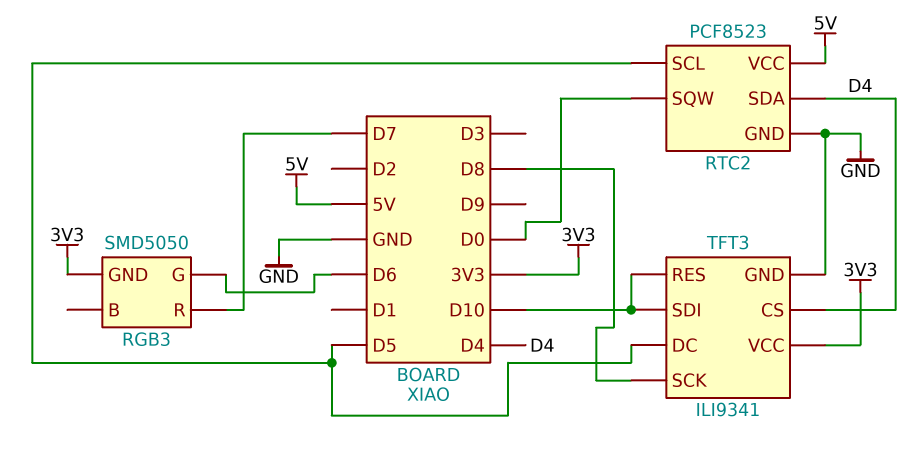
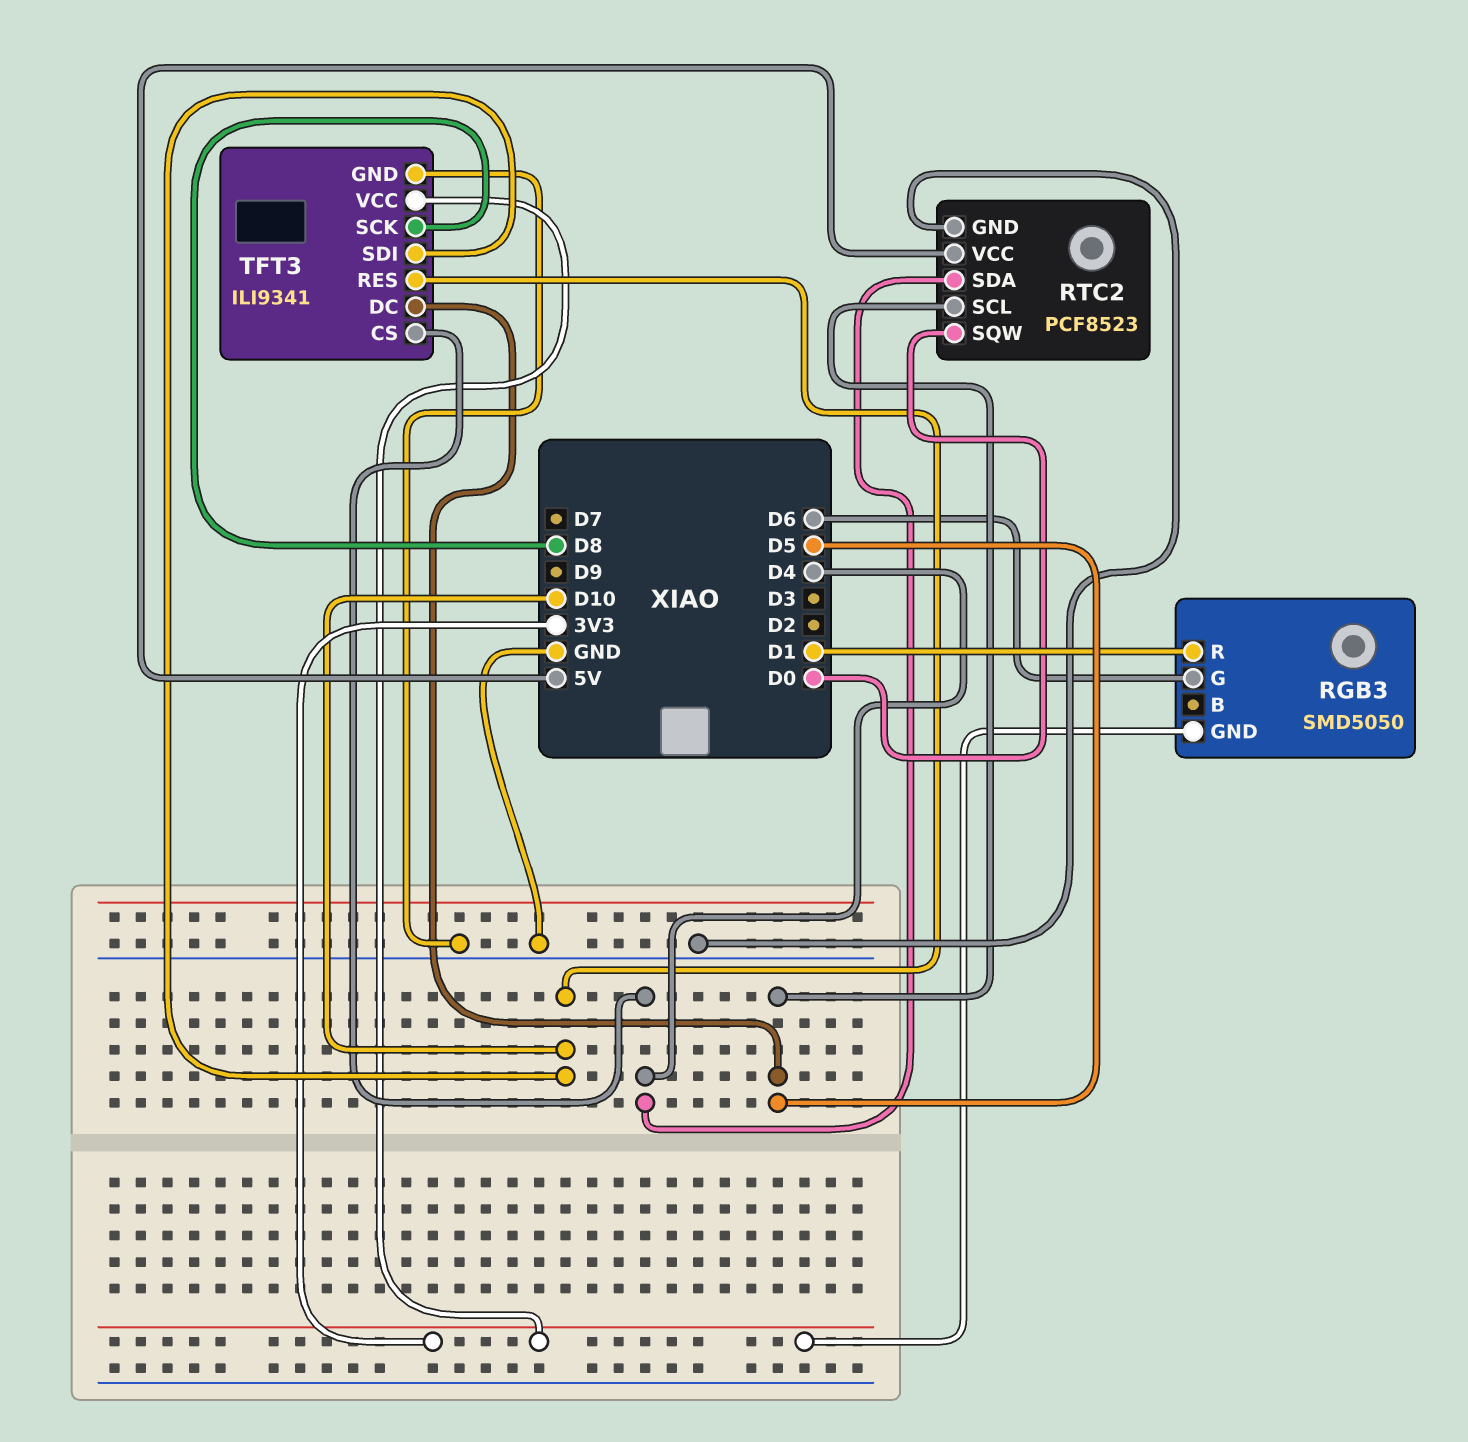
RGB3 pin R: D7 -> D1

